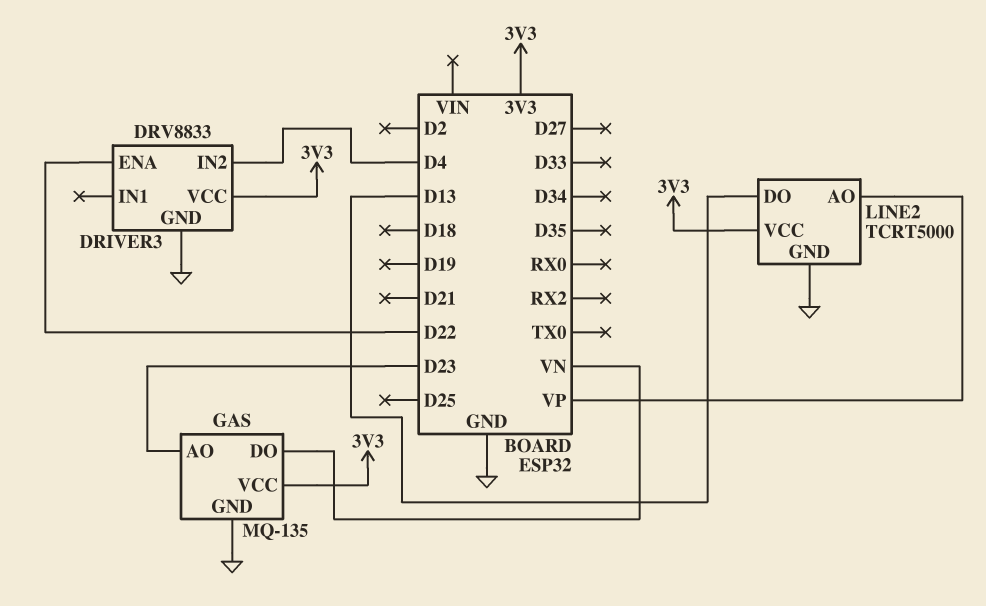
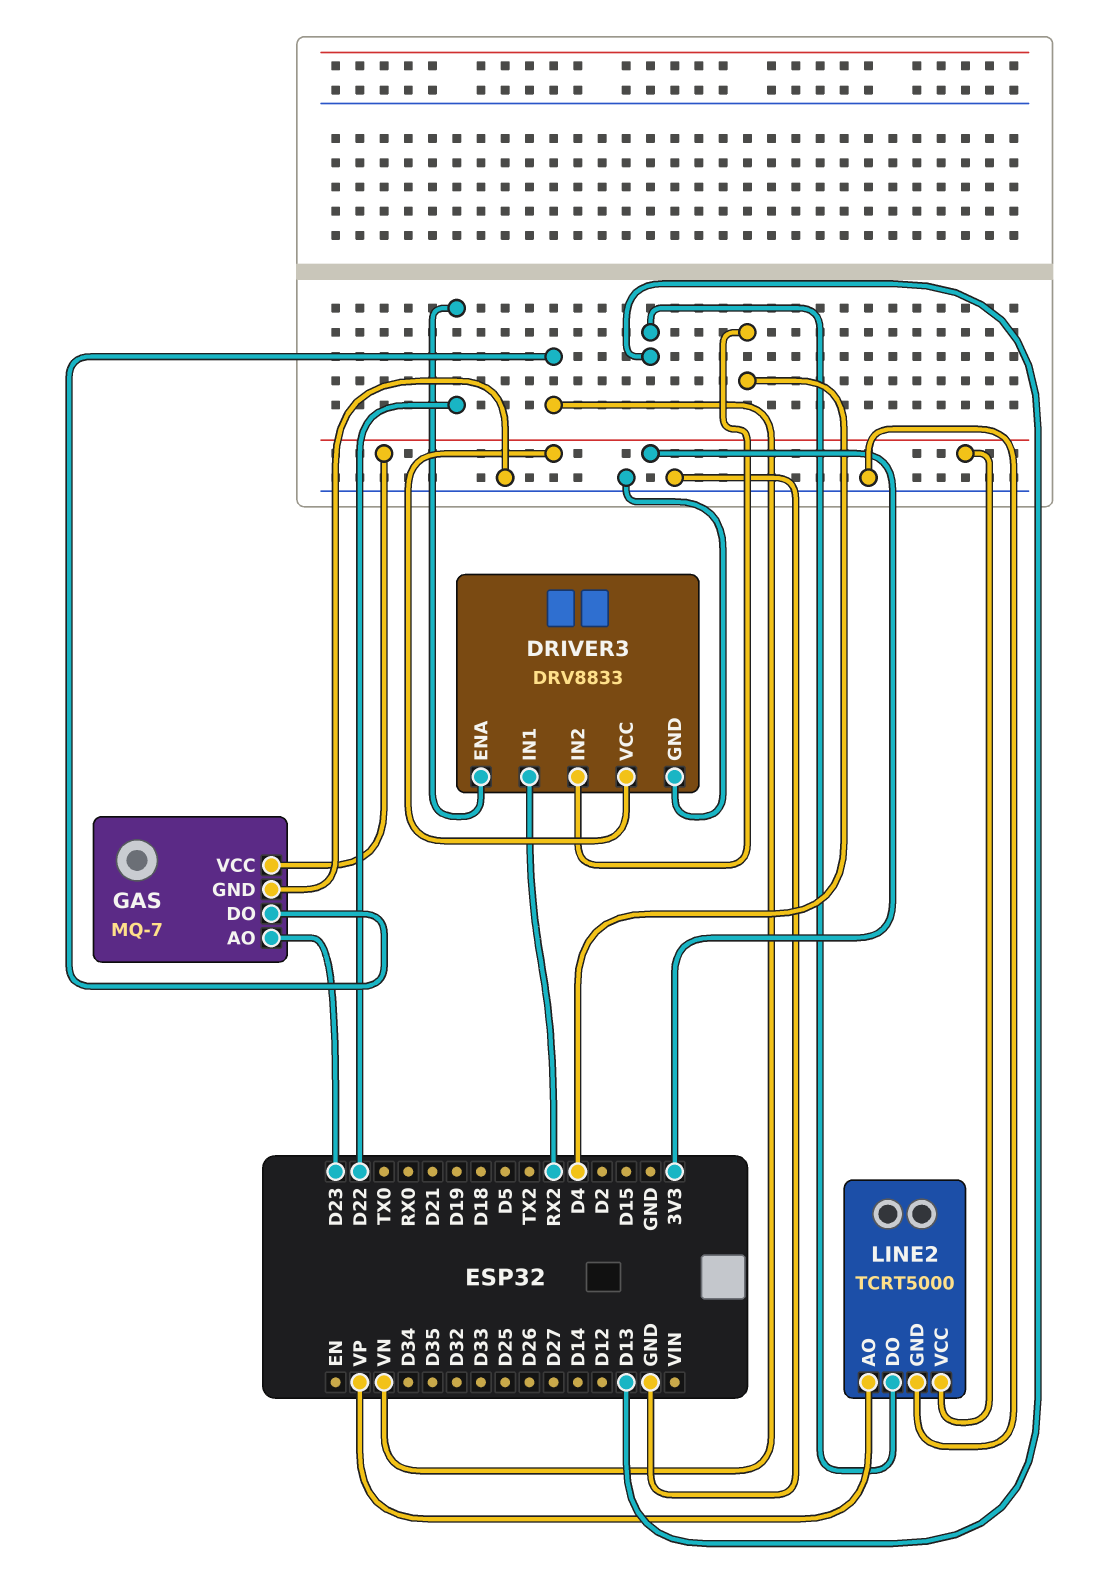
DRIVER3 pin IN1: none -> RX2
GAS: MQ-135 -> MQ-7

